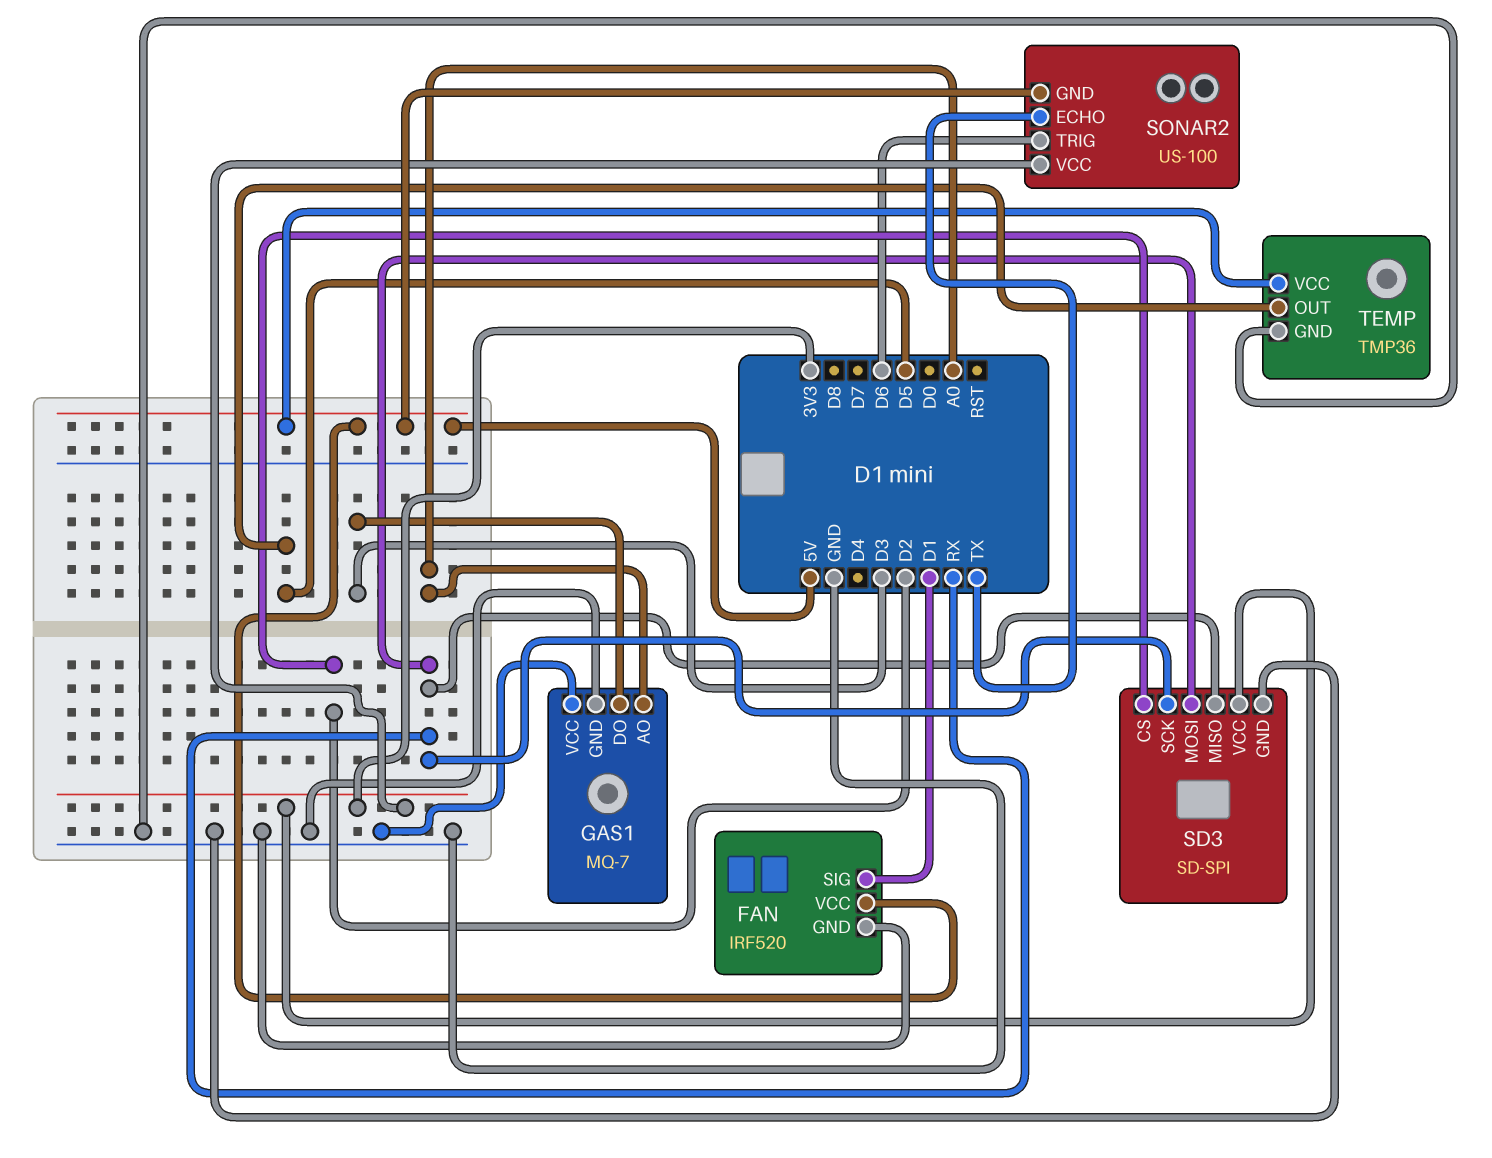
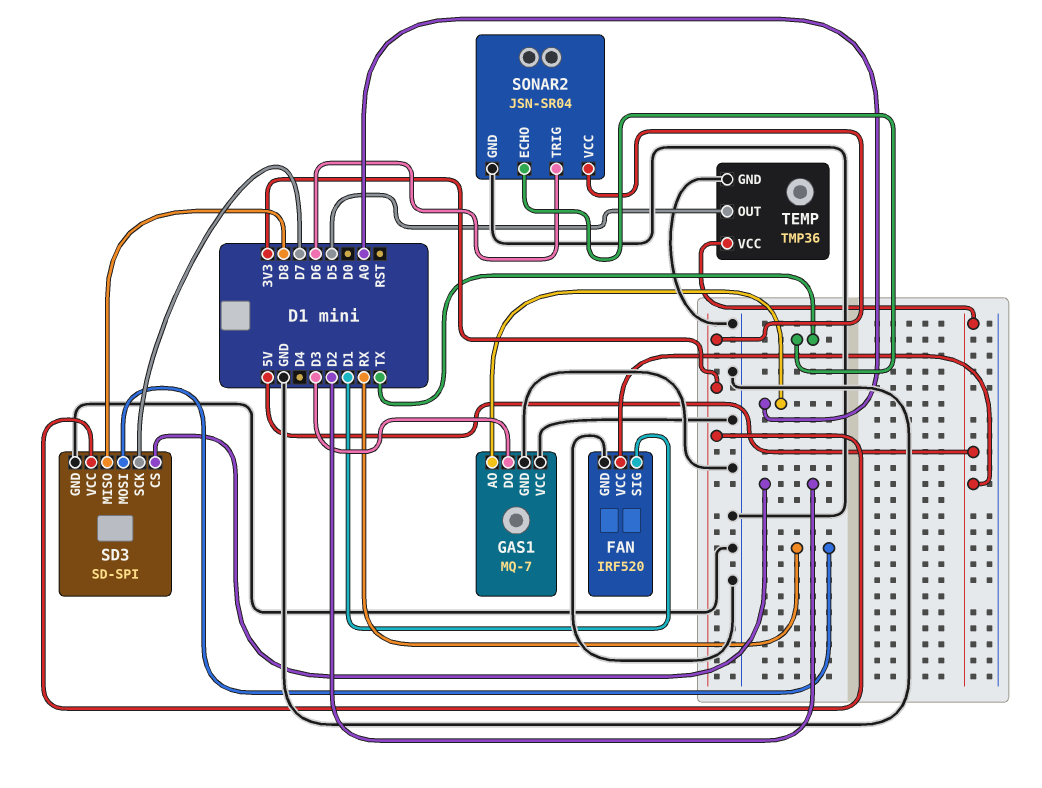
SD3 pin MISO: RX -> D8
SD3 pin SCK: RX -> D7
SONAR2: US-100 -> JSN-SR04
SONAR2 pin GND: 5V -> GND

